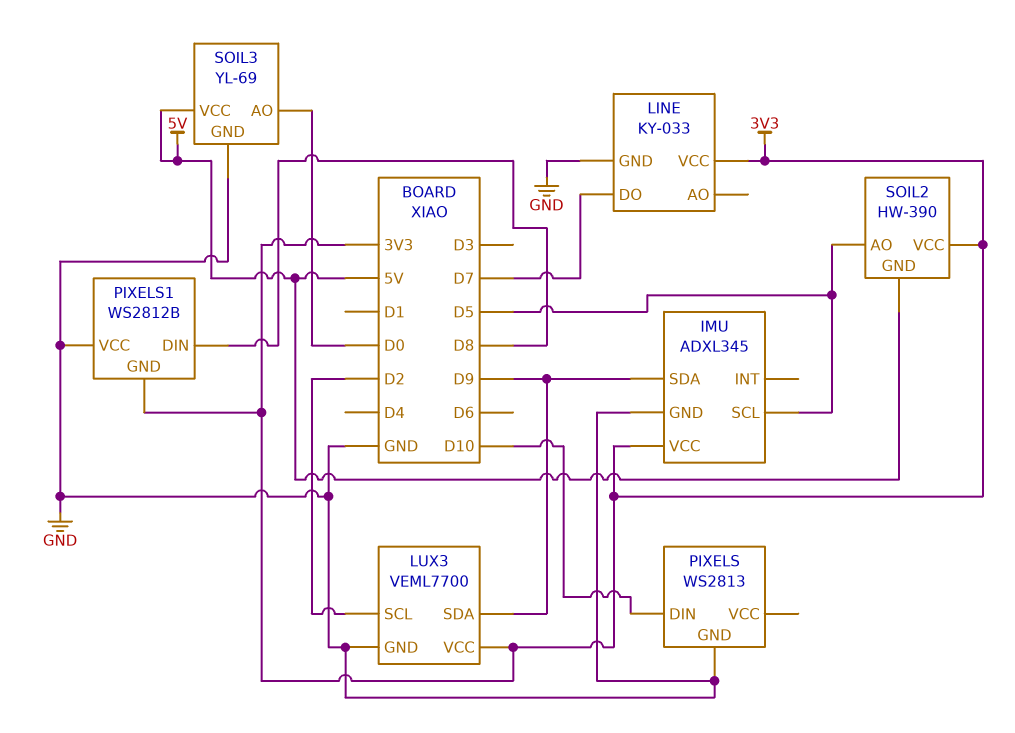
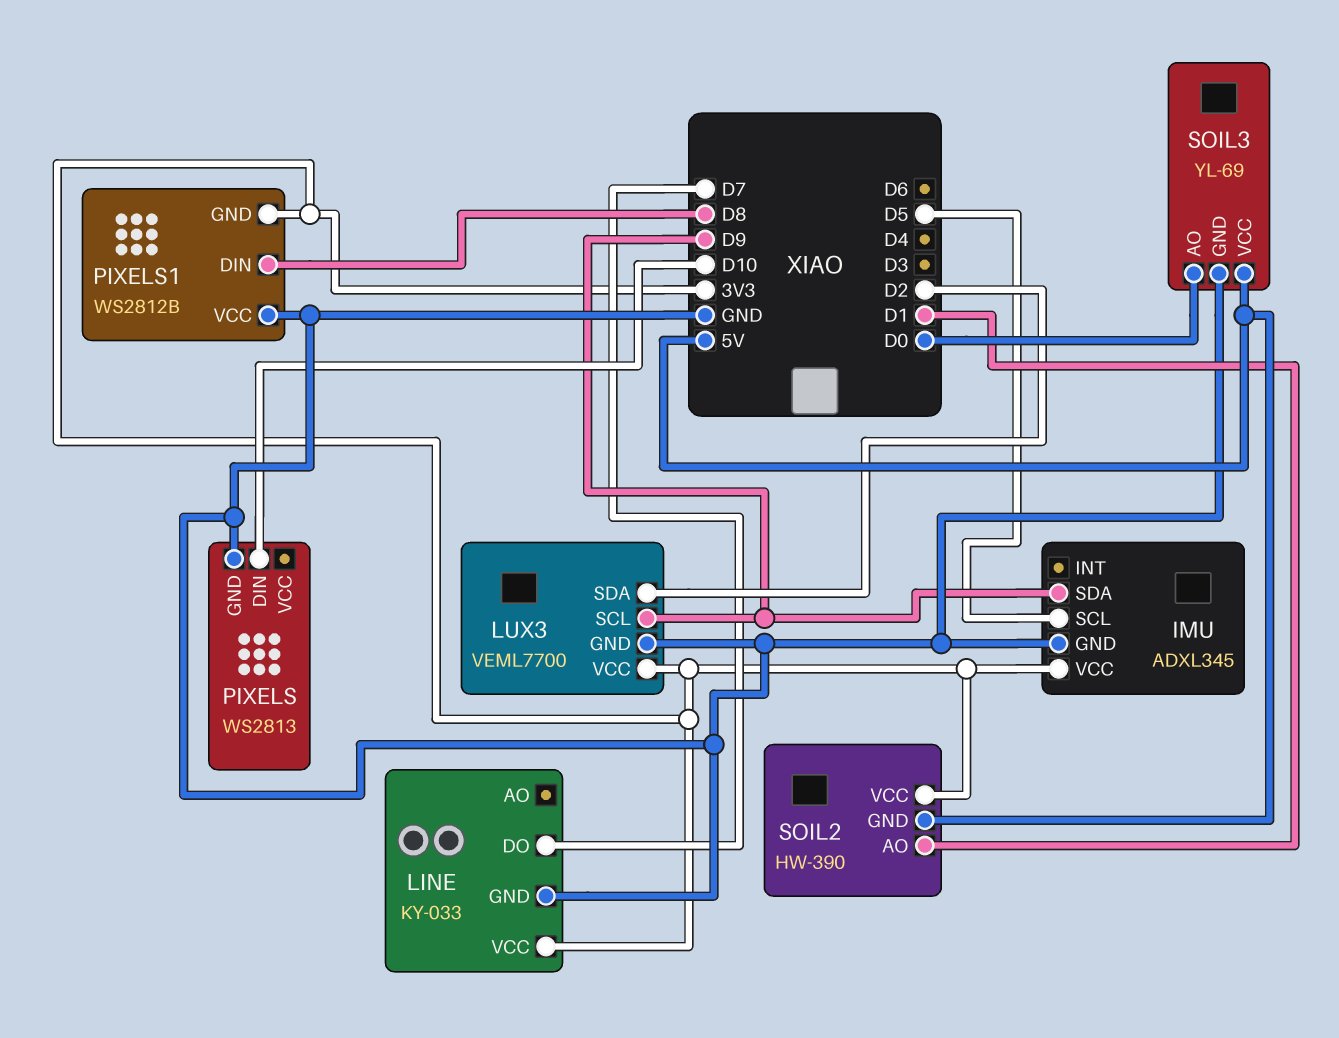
LUX3 pin SCL: D2 -> D9
LUX3 pin SDA: D9 -> D2
SOIL2 pin AO: D5 -> D1

